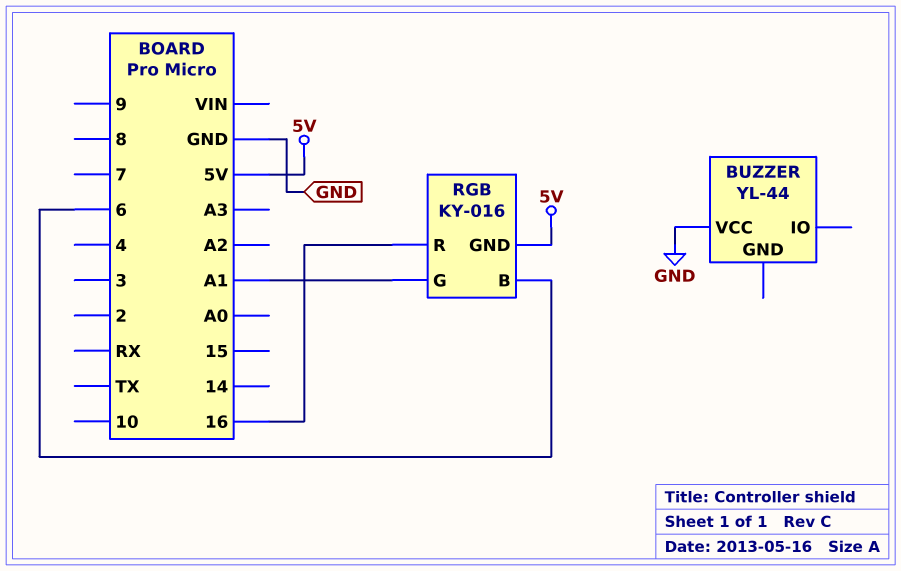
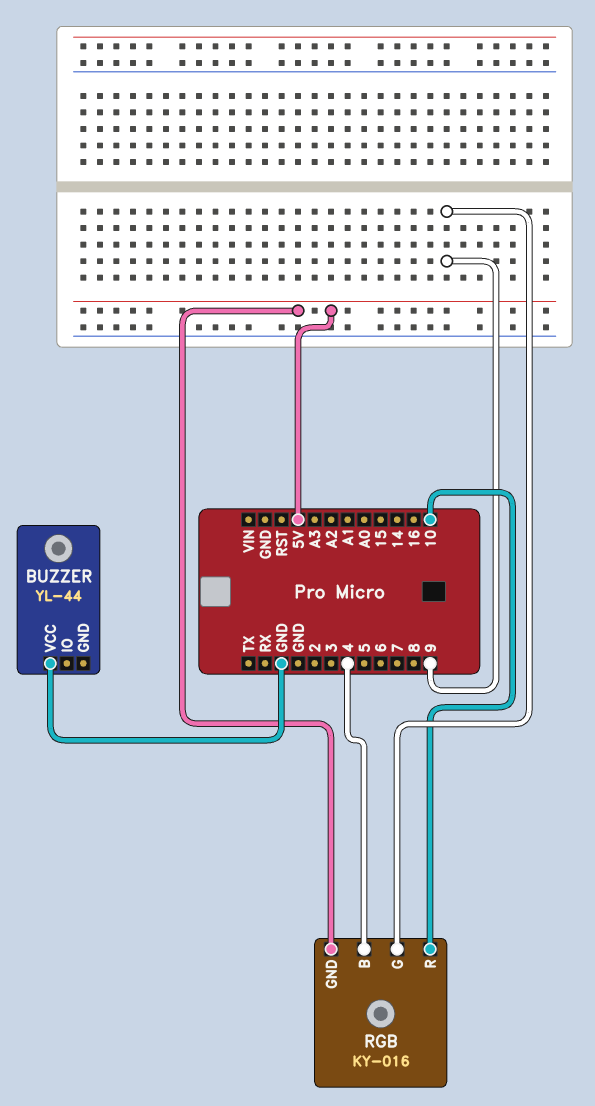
RGB pin B: 6 -> 4
RGB pin G: A1 -> 9
RGB pin R: 16 -> 10

